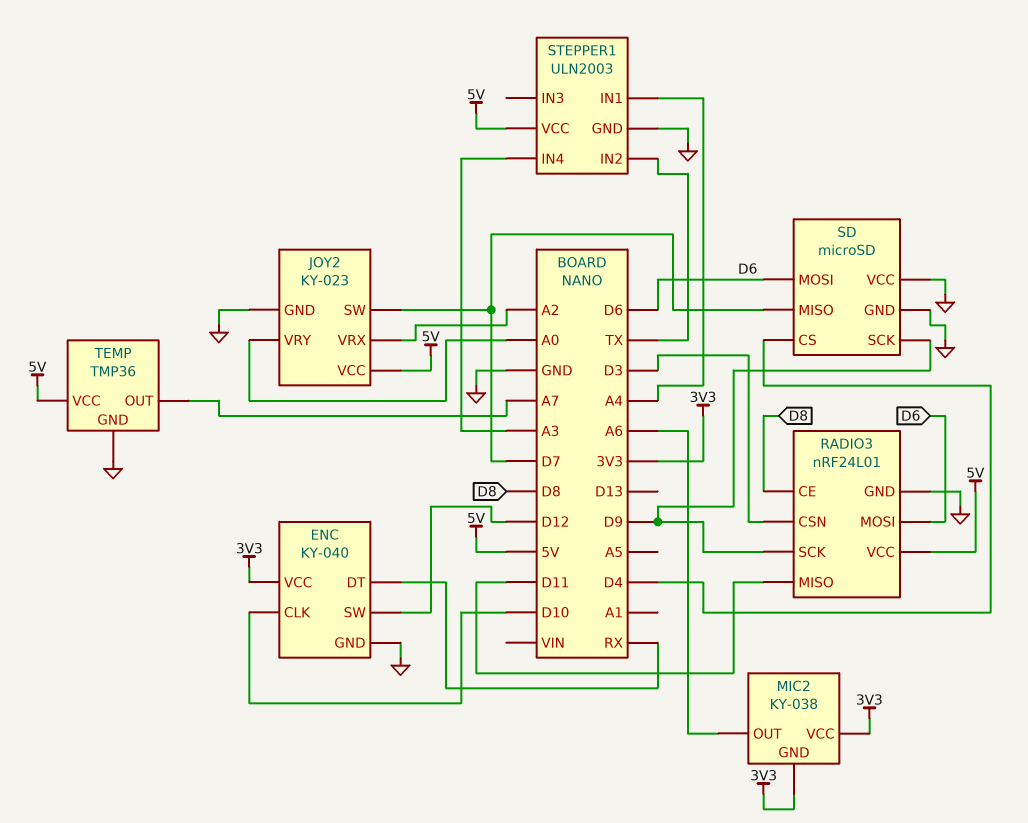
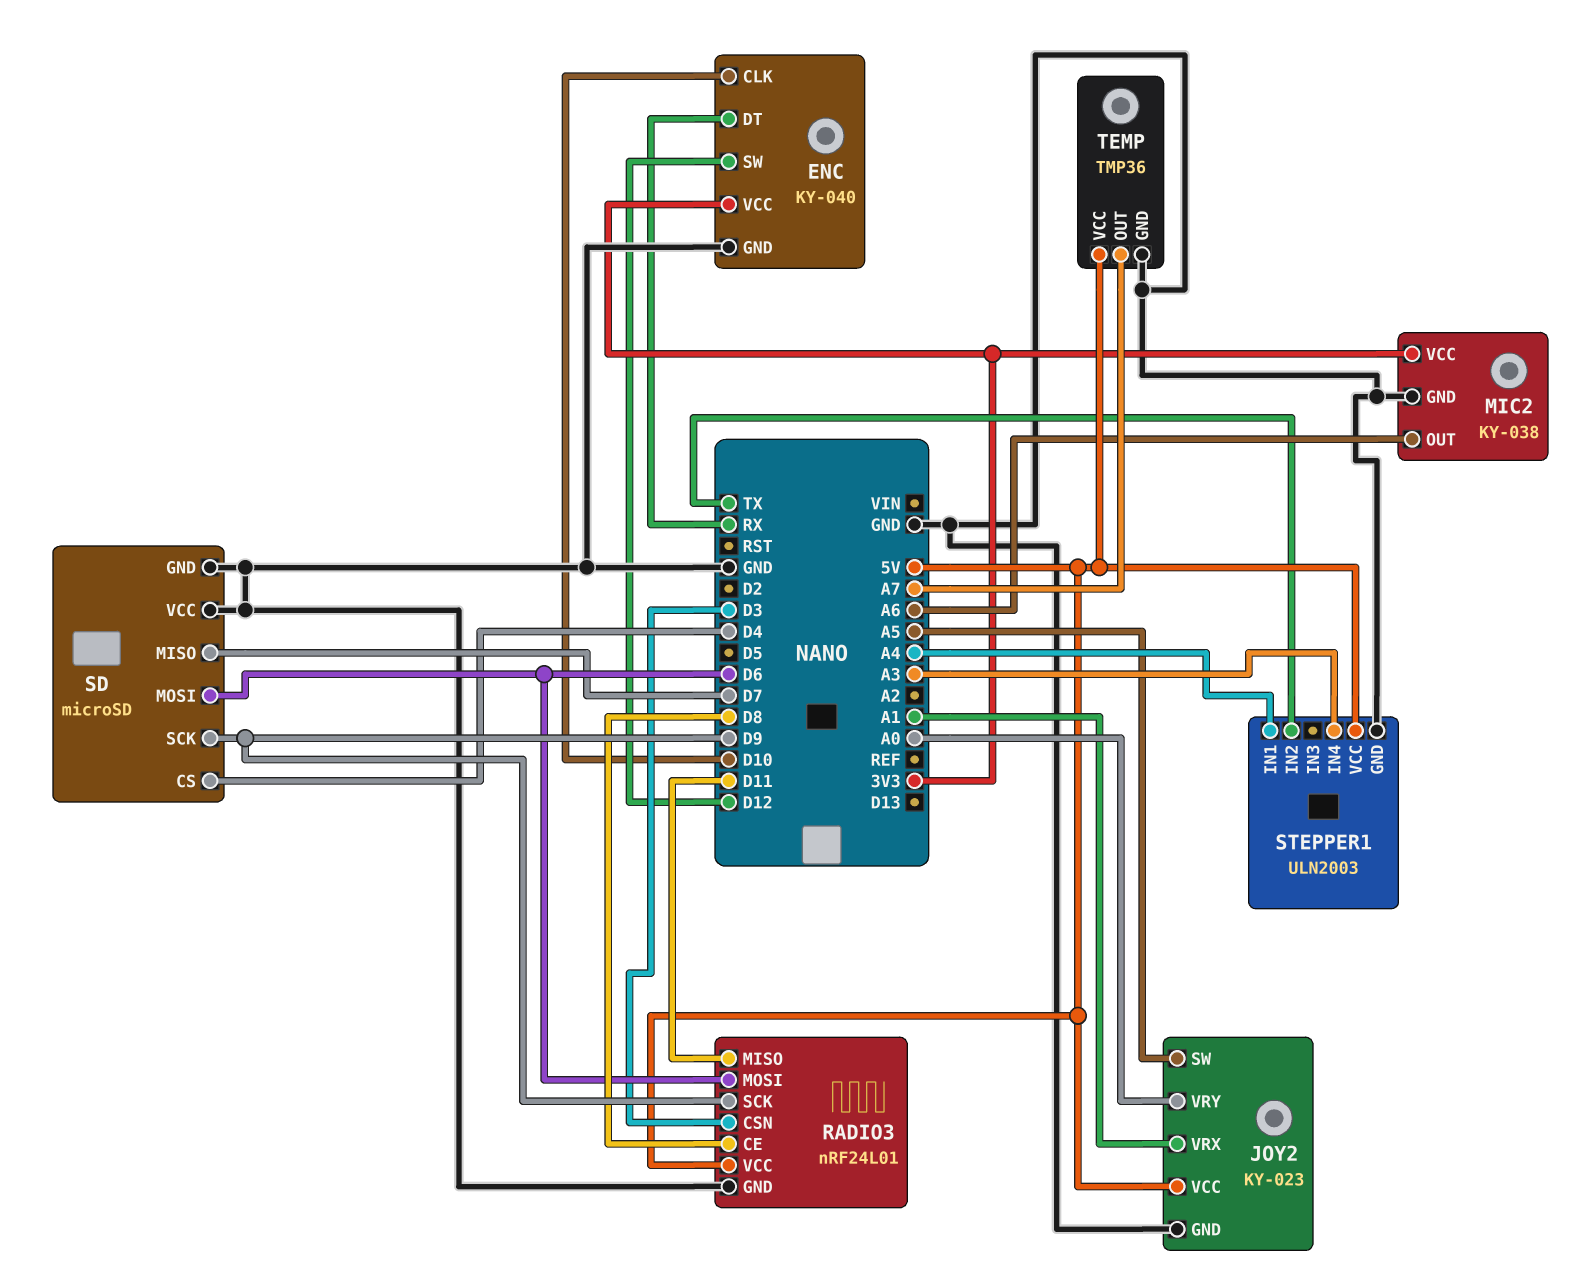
JOY2 pin SW: D7 -> A5
JOY2 pin VRX: A2 -> A1
MIC2 pin GND: 3V3 -> GND

